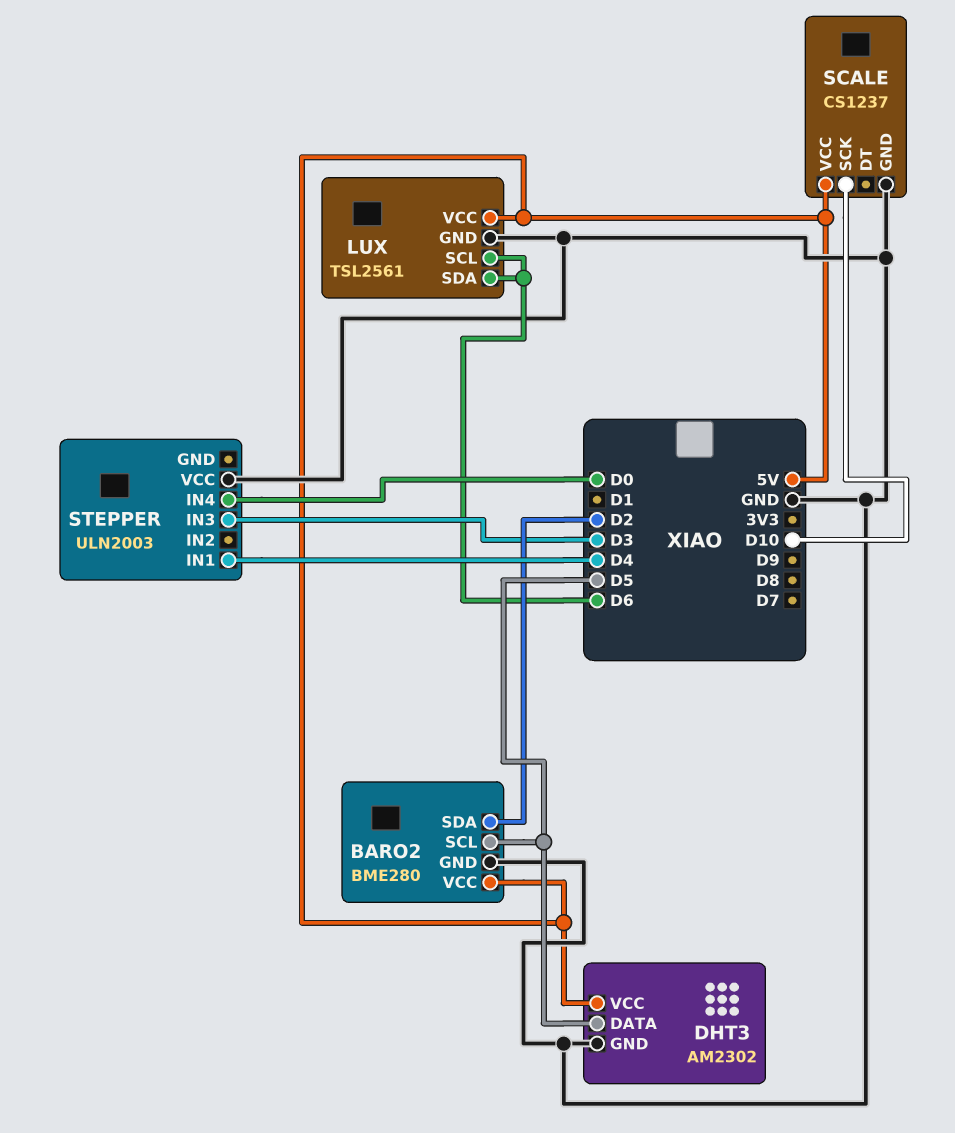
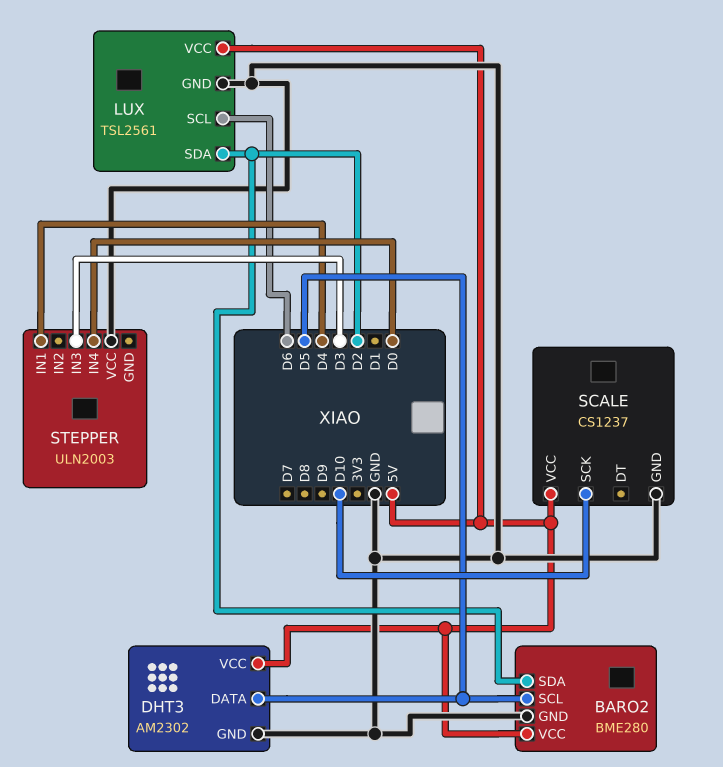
LUX pin SDA: D6 -> D2

